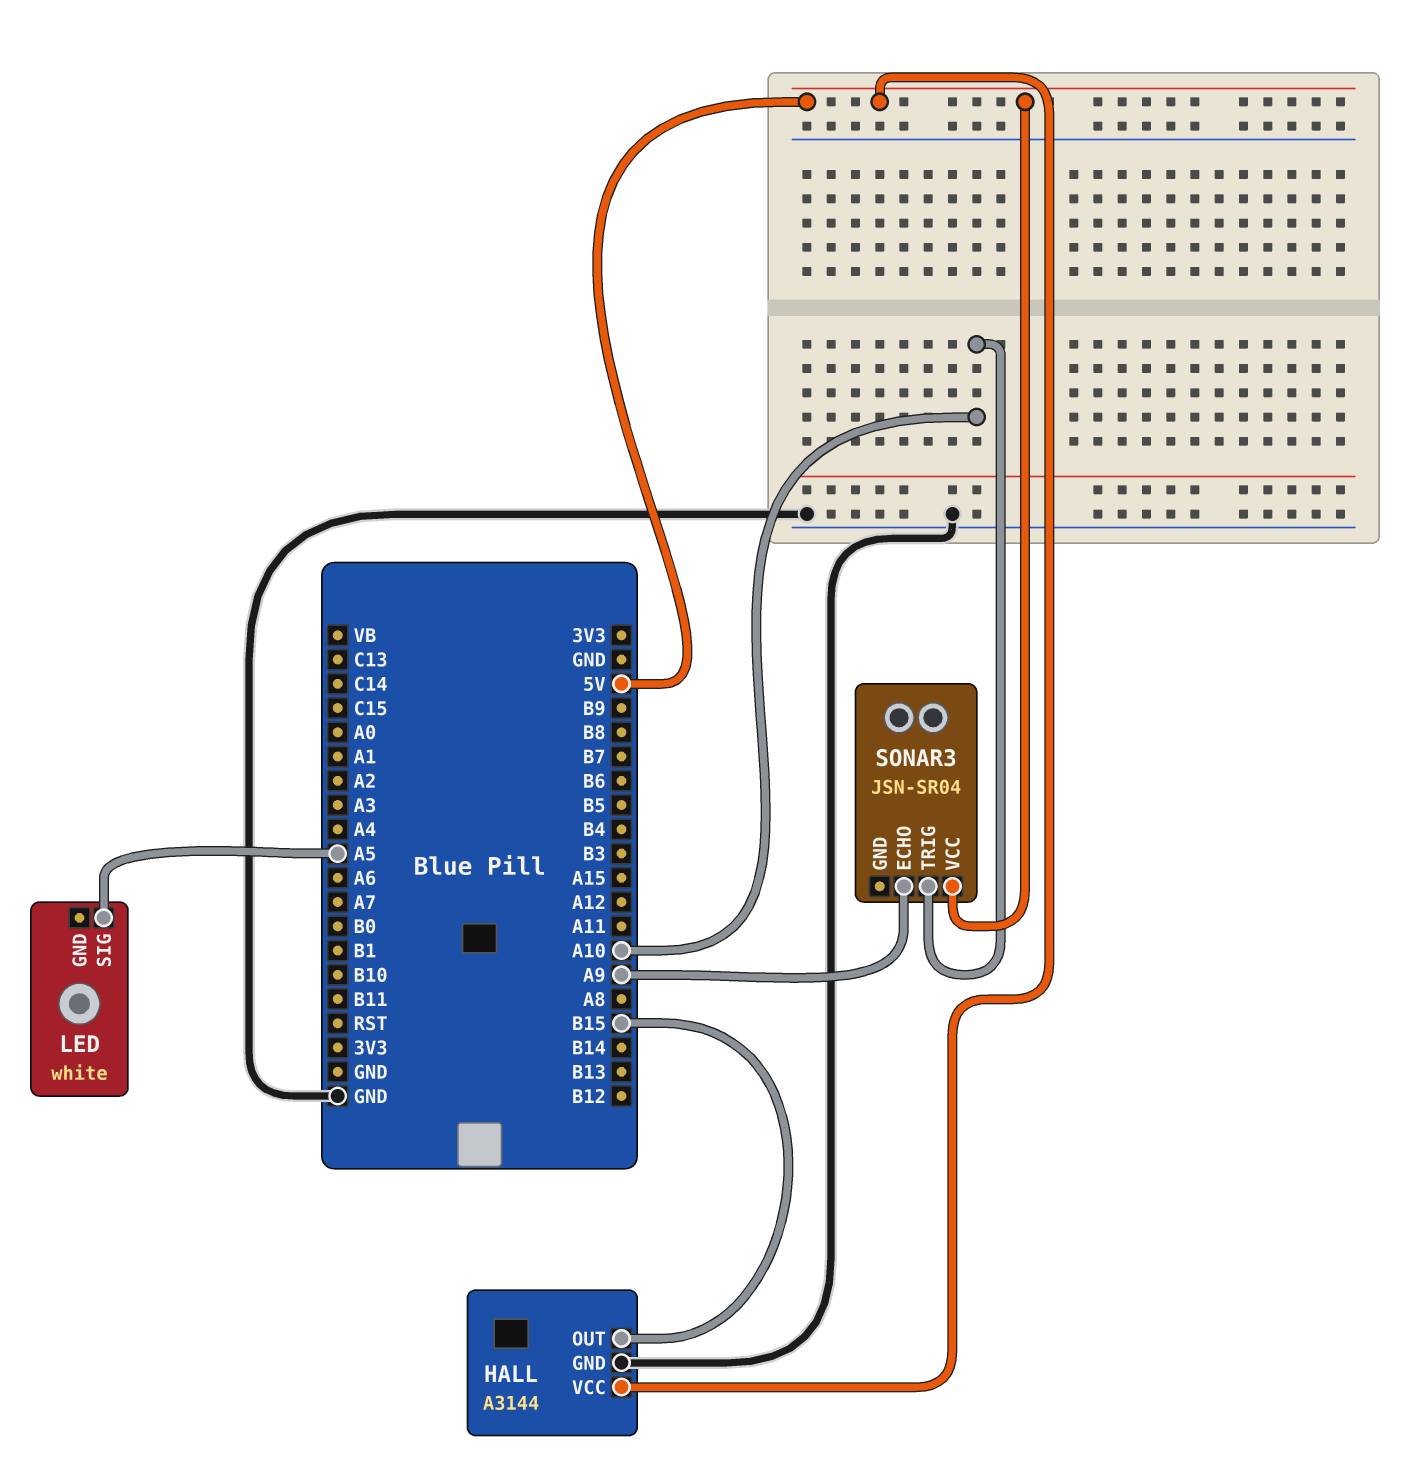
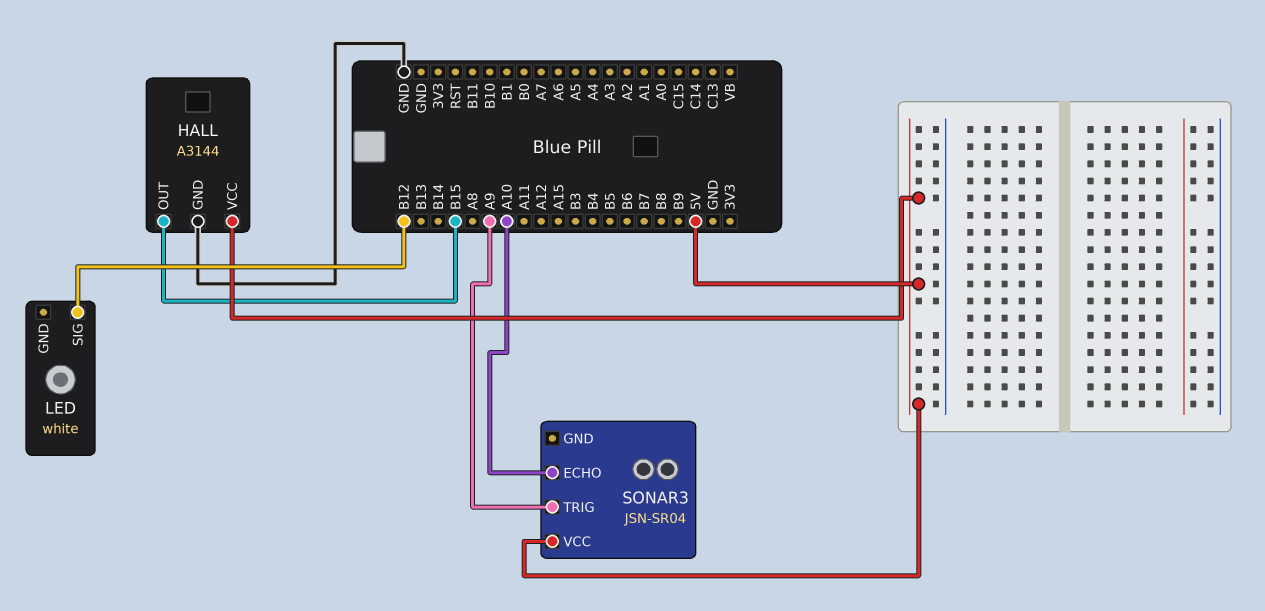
LED pin SIG: A5 -> B12
SONAR3 pin ECHO: A9 -> A10
SONAR3 pin TRIG: A10 -> A9

